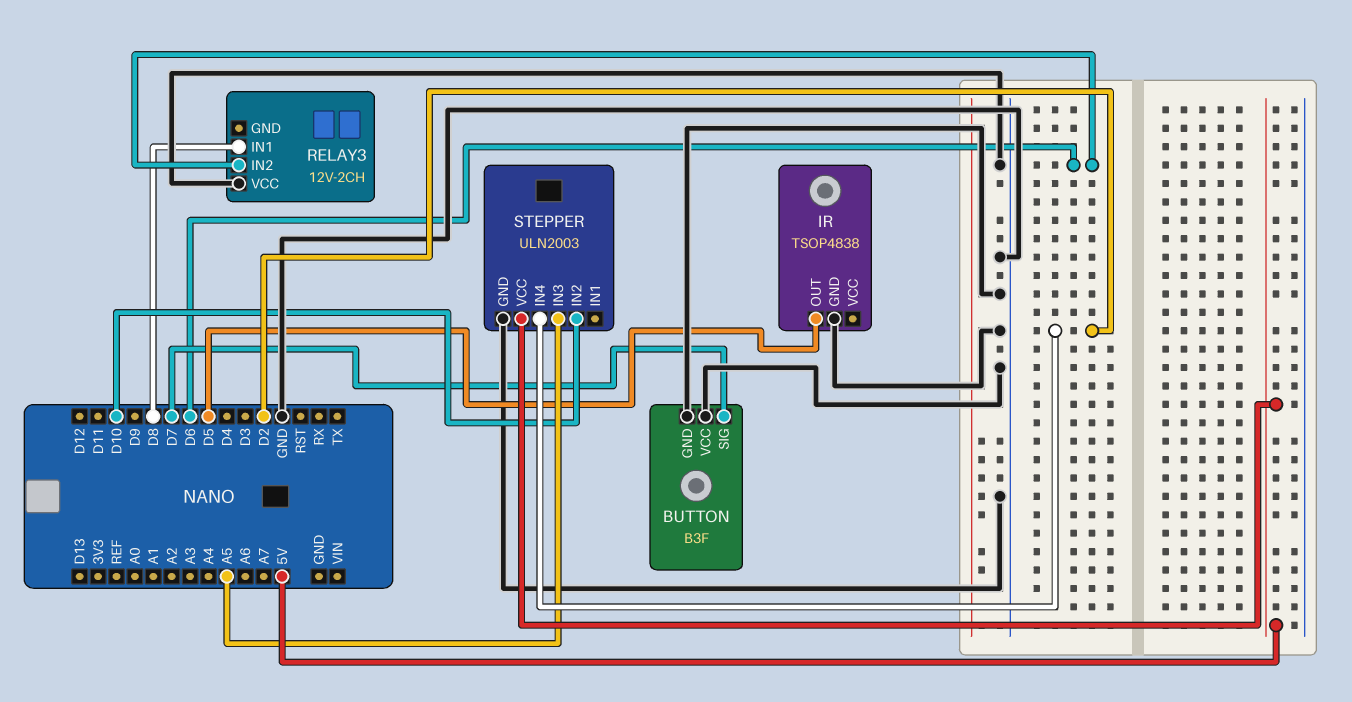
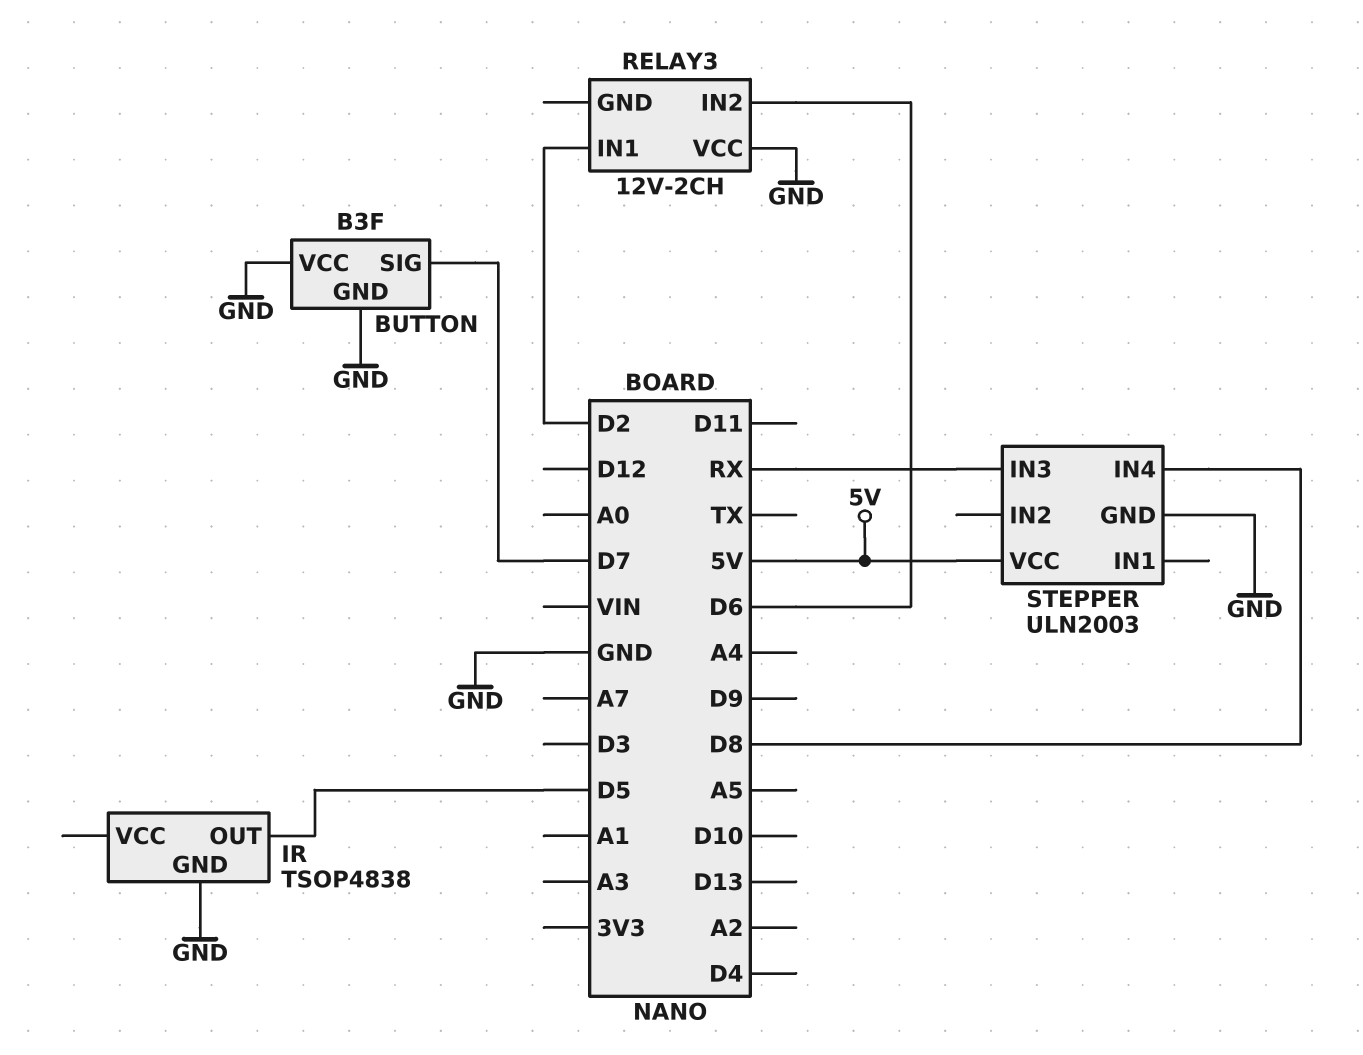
RELAY3 pin IN1: D8 -> D2
STEPPER pin IN2: D10 -> none
STEPPER pin IN3: A5 -> RX
STEPPER pin IN4: D2 -> D8

